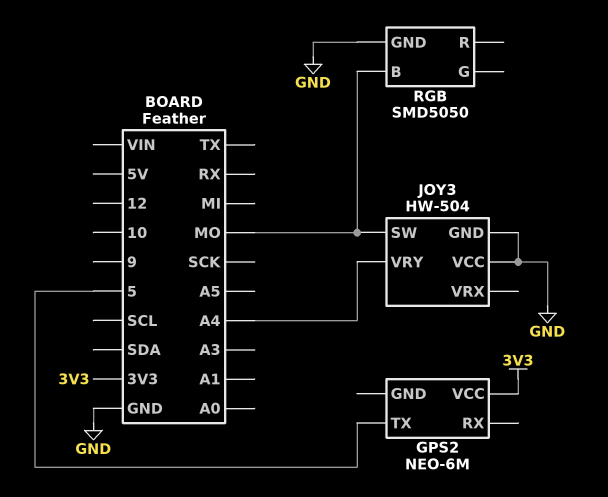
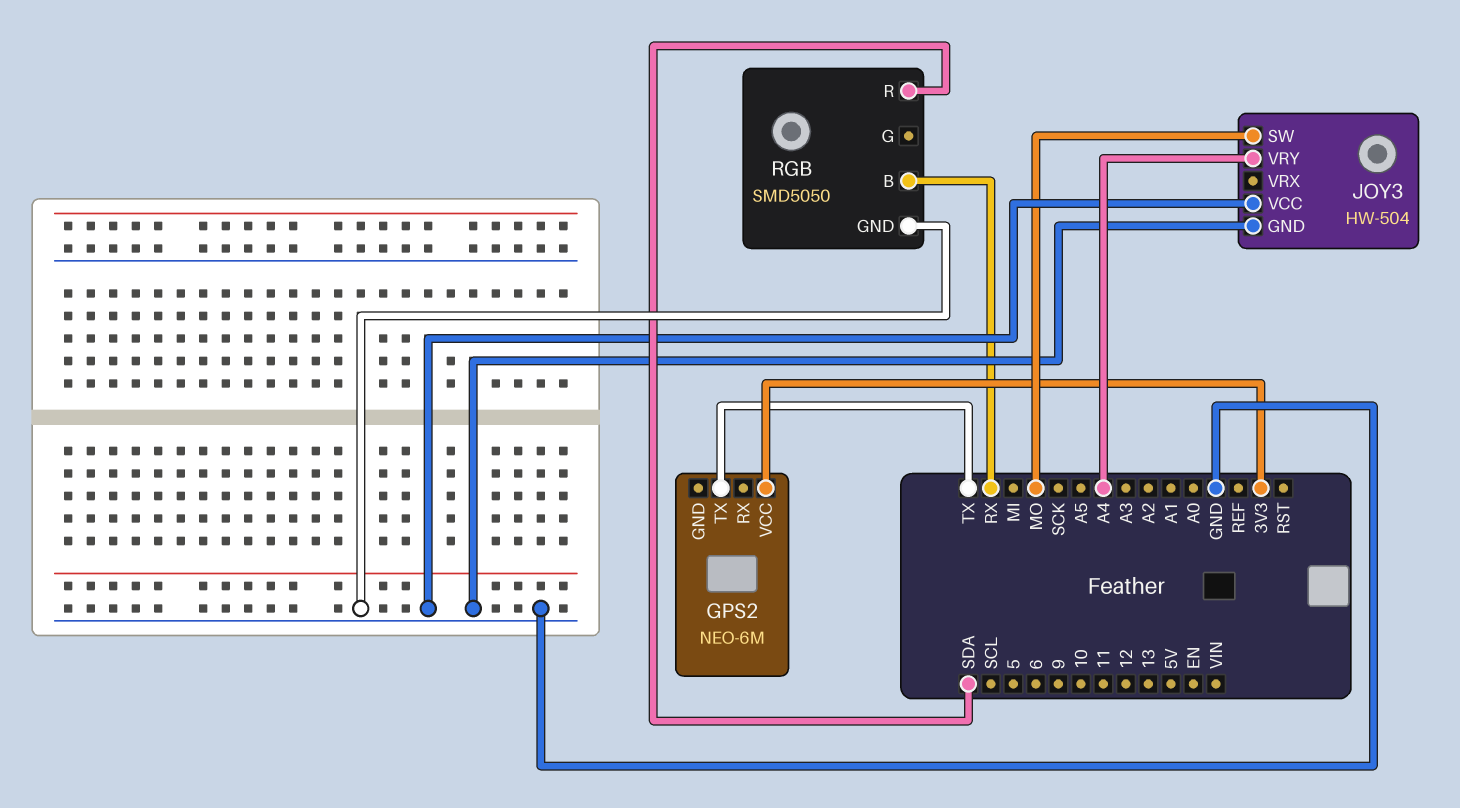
GPS2 pin TX: 5 -> TX
RGB pin B: MO -> RX
RGB pin R: none -> SDA

